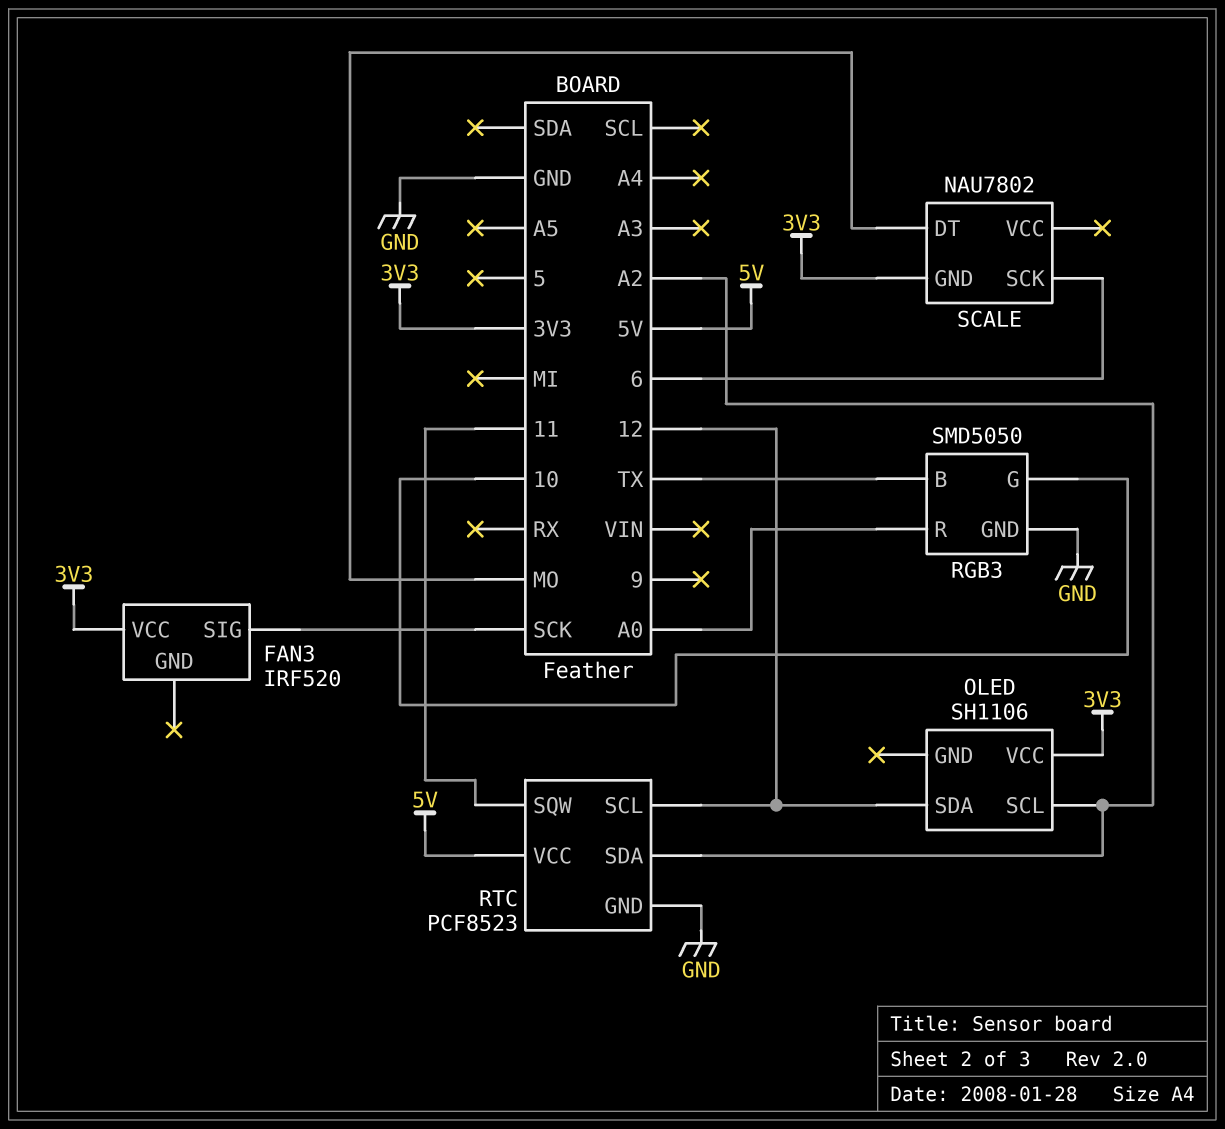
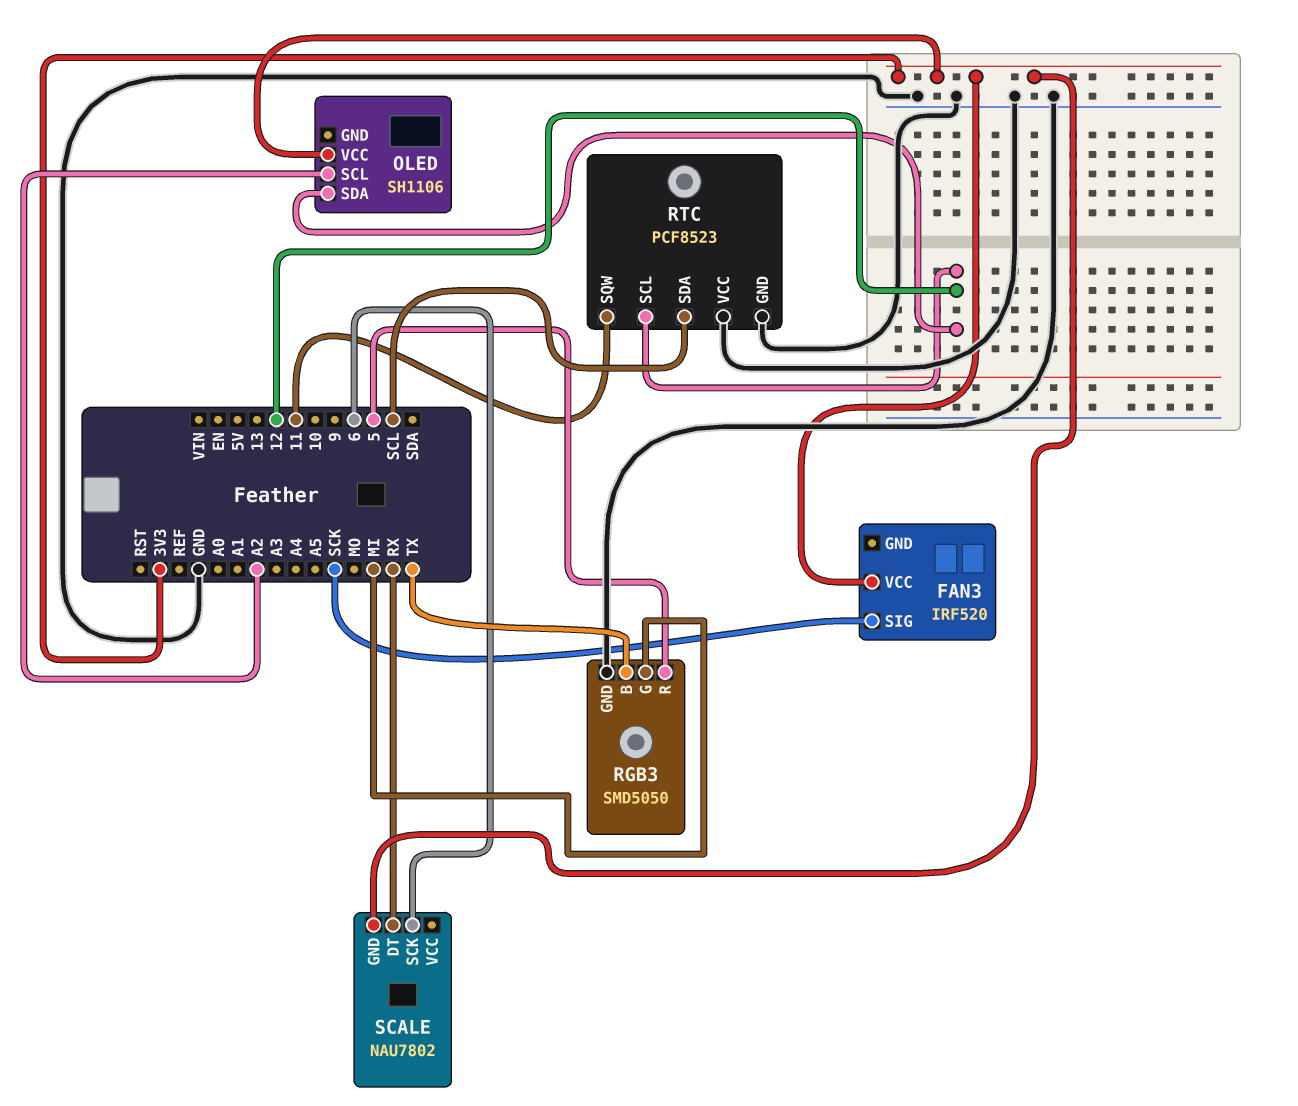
RGB3 pin G: 10 -> MI
RGB3 pin R: A0 -> 5
RTC pin SDA: A2 -> SCL
RTC pin VCC: 5V -> GND
SCALE pin DT: MO -> RX

